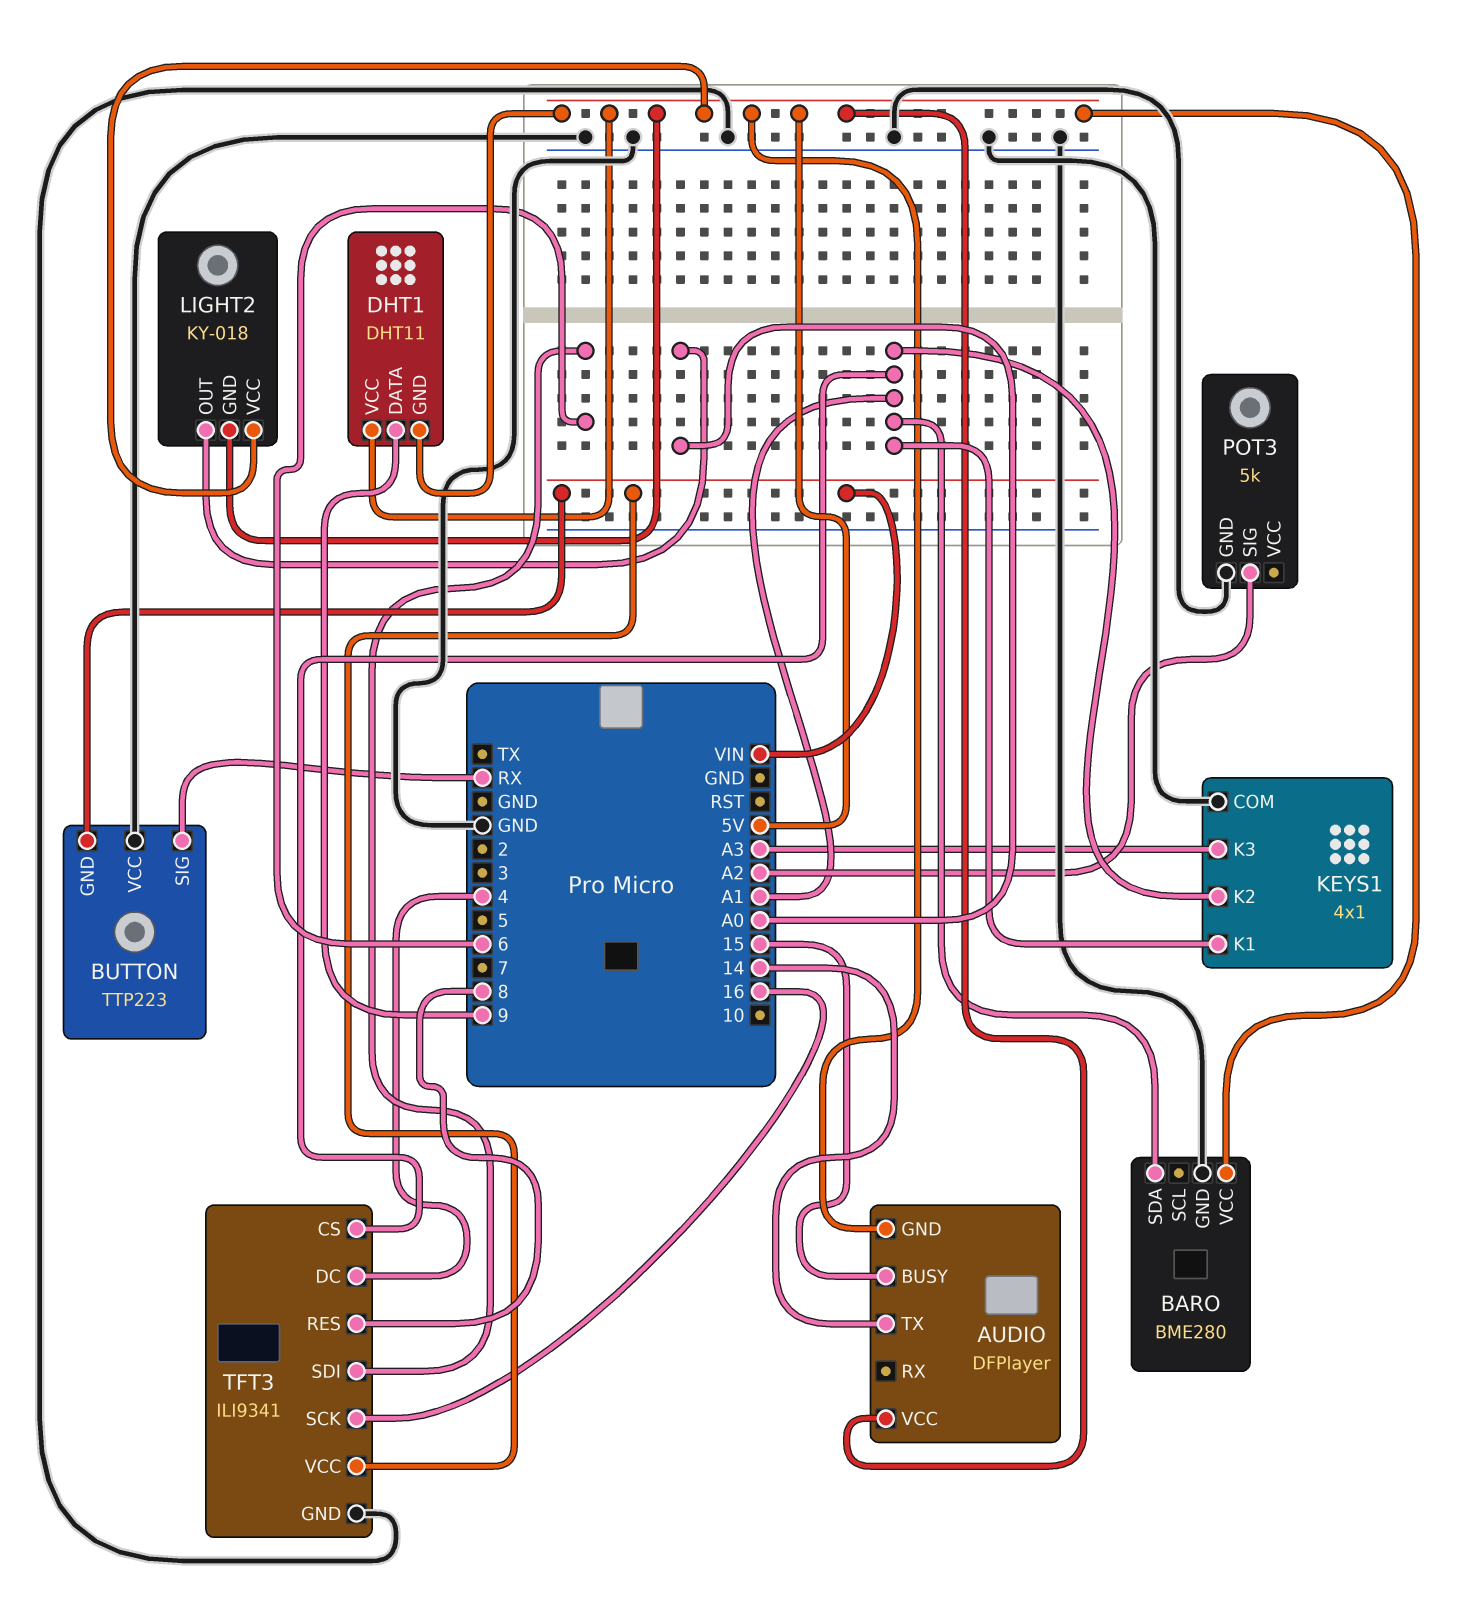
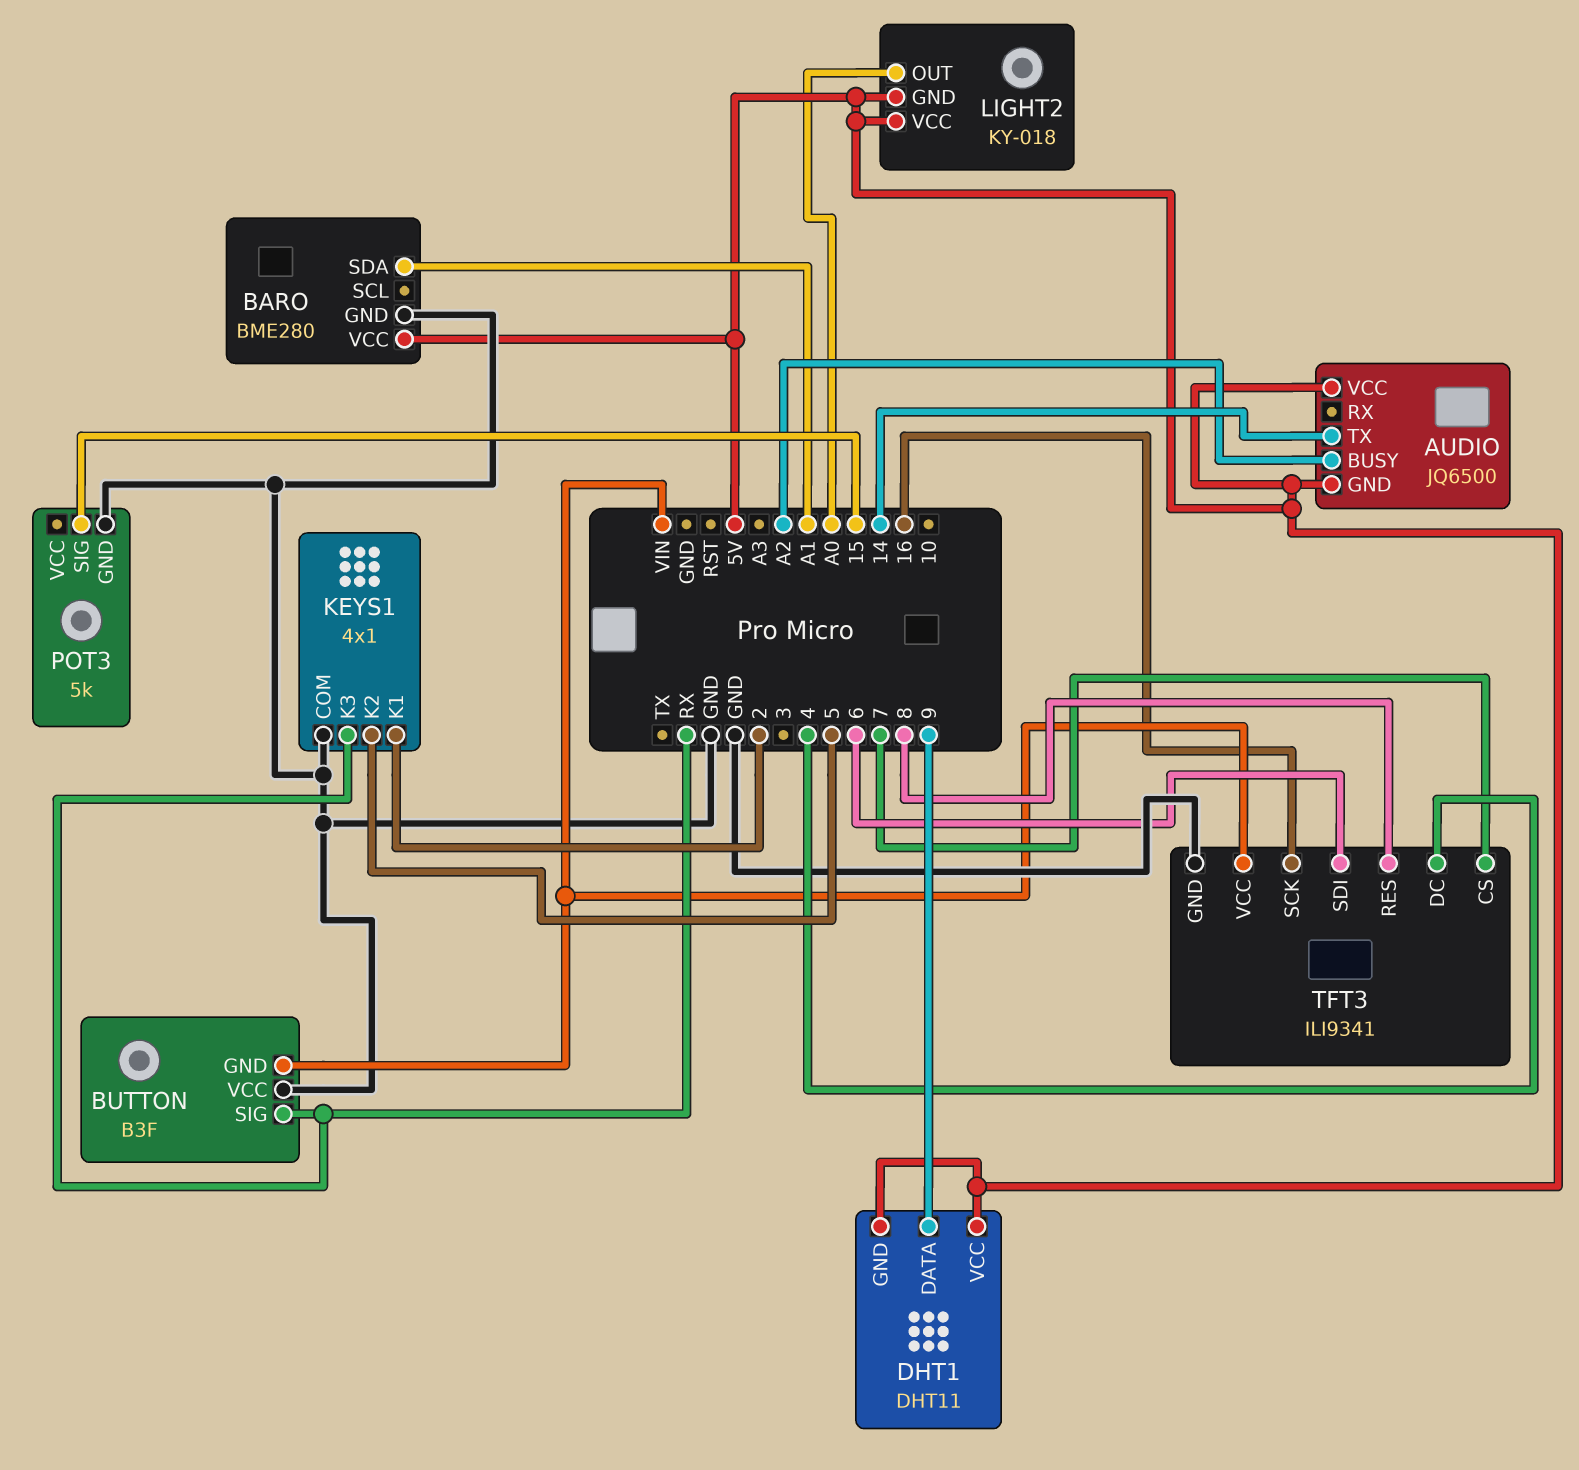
AUDIO: DFPlayer -> JQ6500
AUDIO pin BUSY: 15 -> A2
BUTTON: TTP223 -> B3F
KEYS1 pin K1: A1 -> 2
KEYS1 pin K2: A1 -> 5
KEYS1 pin K3: A3 -> RX
POT3 pin SIG: A2 -> 15
TFT3 pin CS: A1 -> 7

